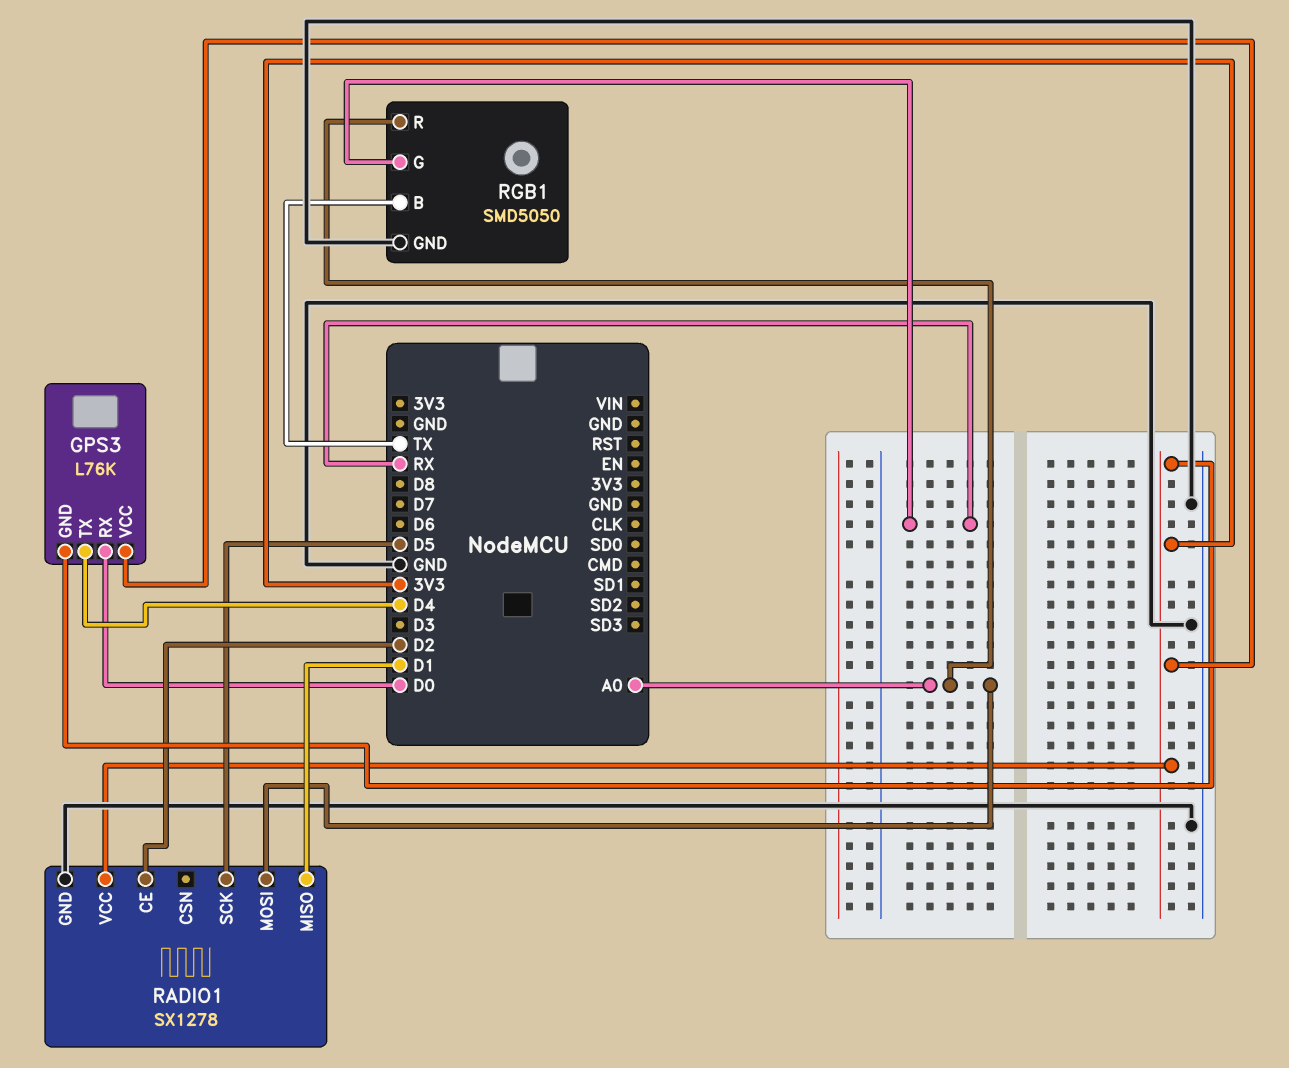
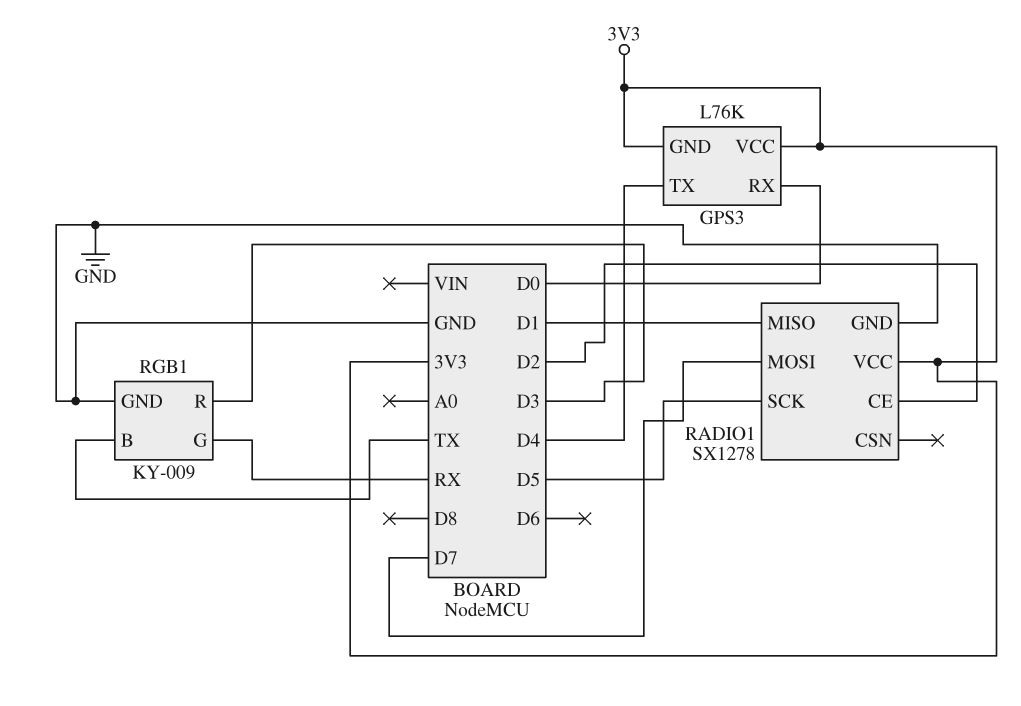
RADIO1 pin MOSI: A0 -> D7
RGB1: SMD5050 -> KY-009
RGB1 pin R: A0 -> D3

